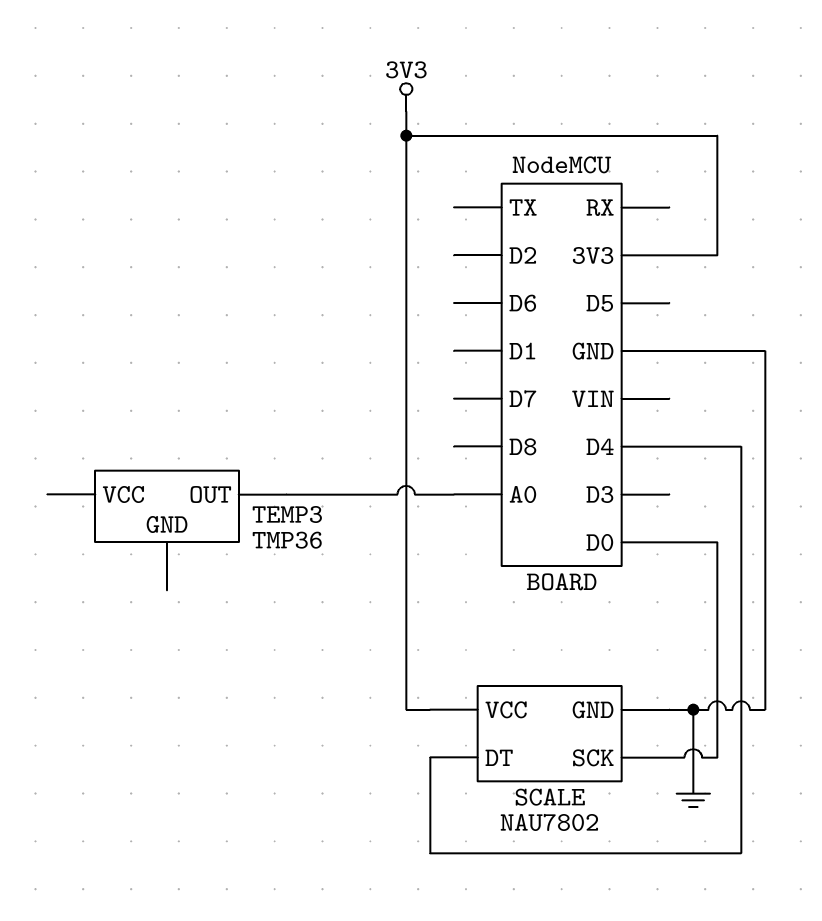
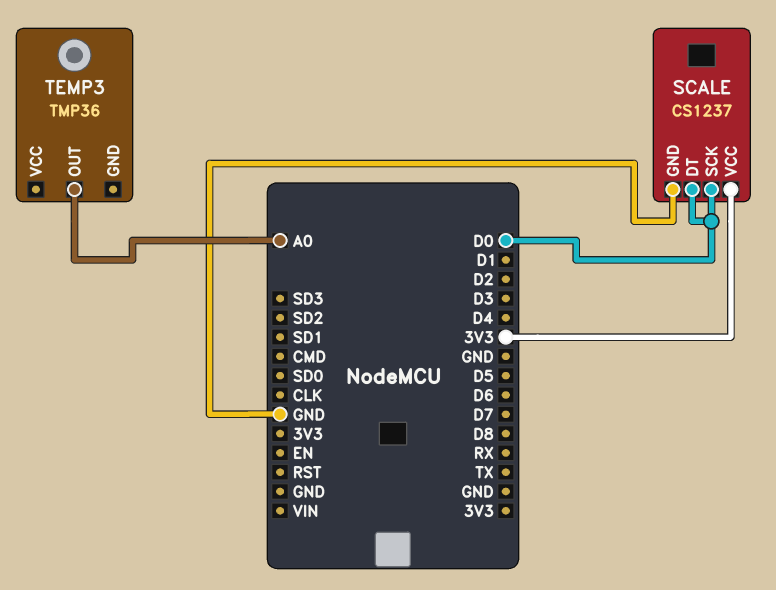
SCALE: NAU7802 -> CS1237
SCALE pin DT: D4 -> D0

